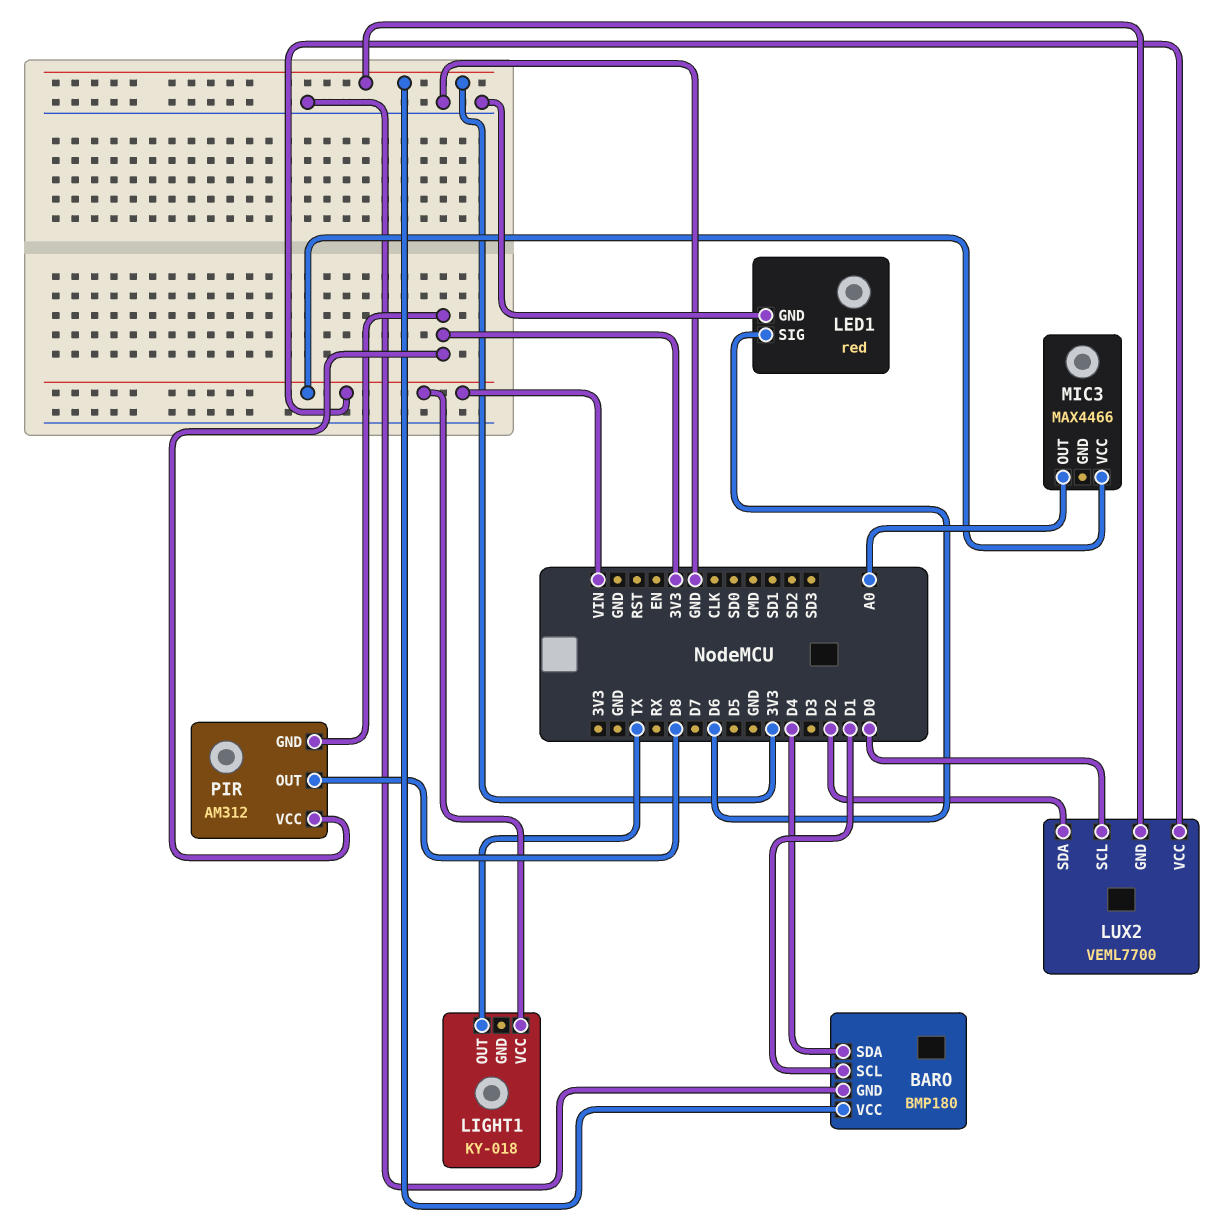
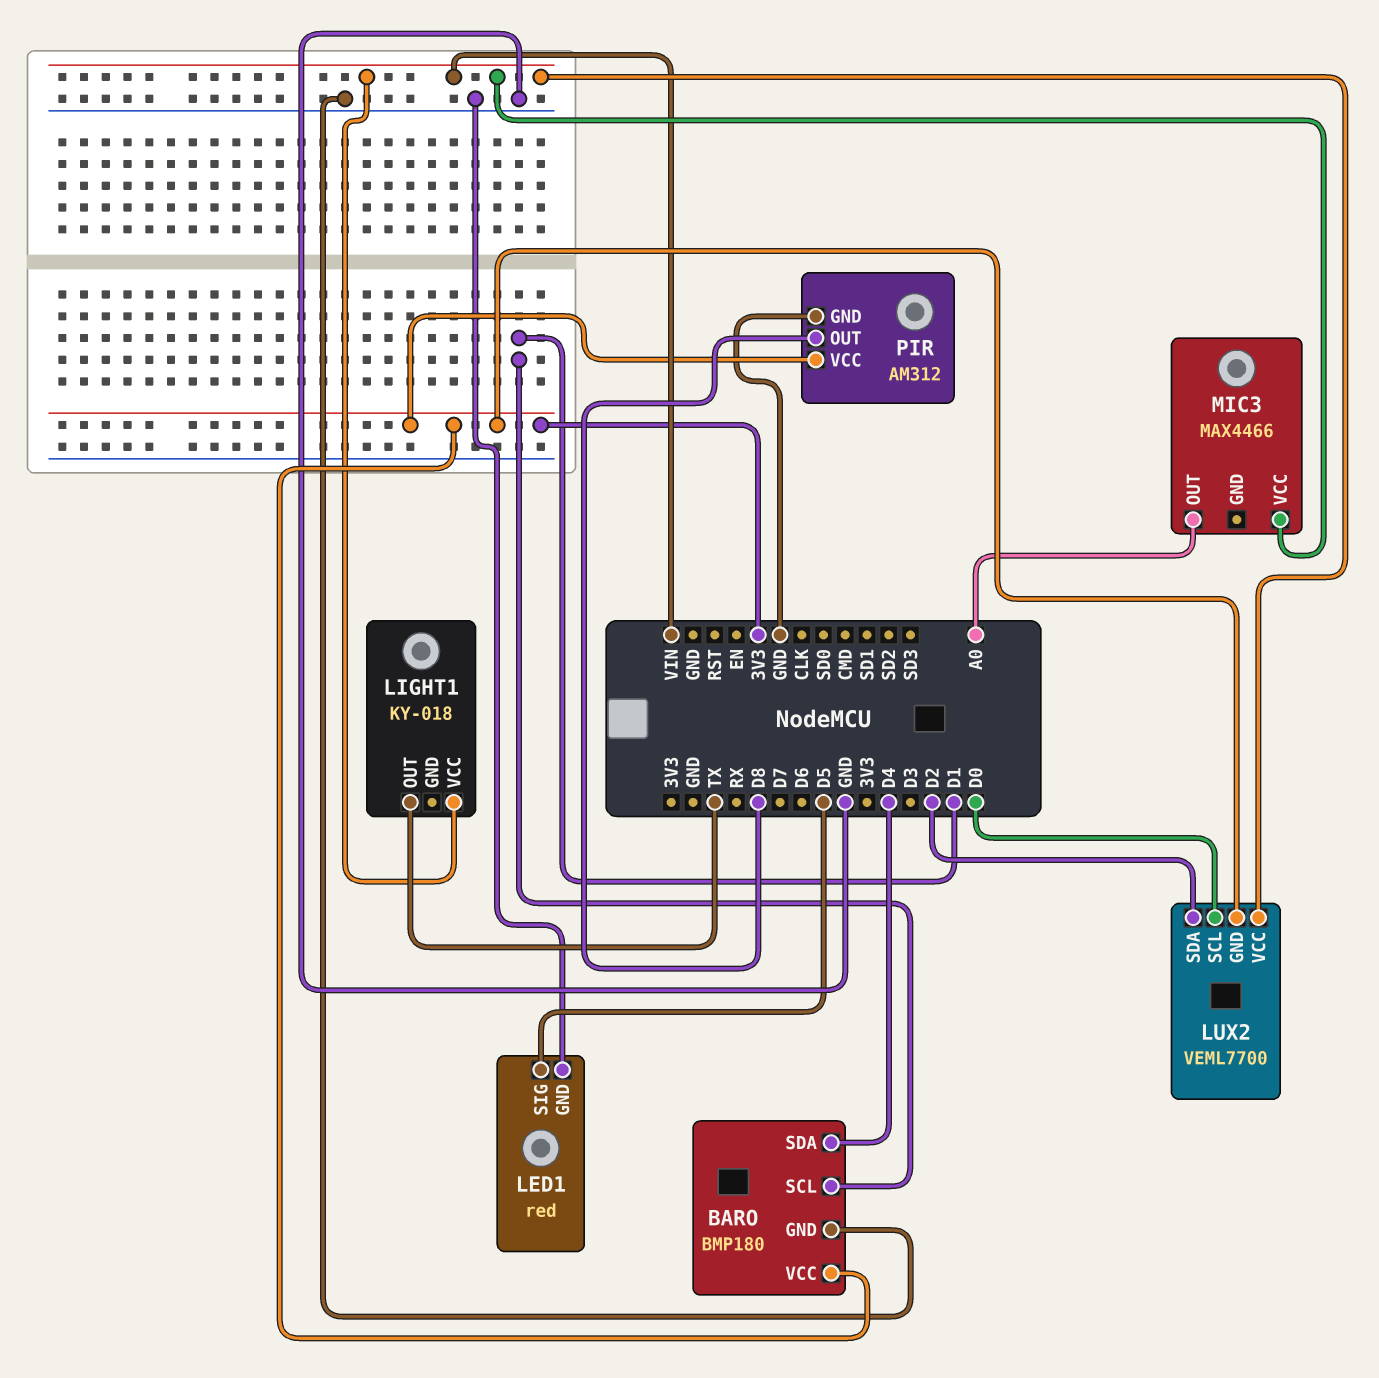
LED1 pin SIG: D6 -> D5
PIR pin GND: 3V3 -> GND

